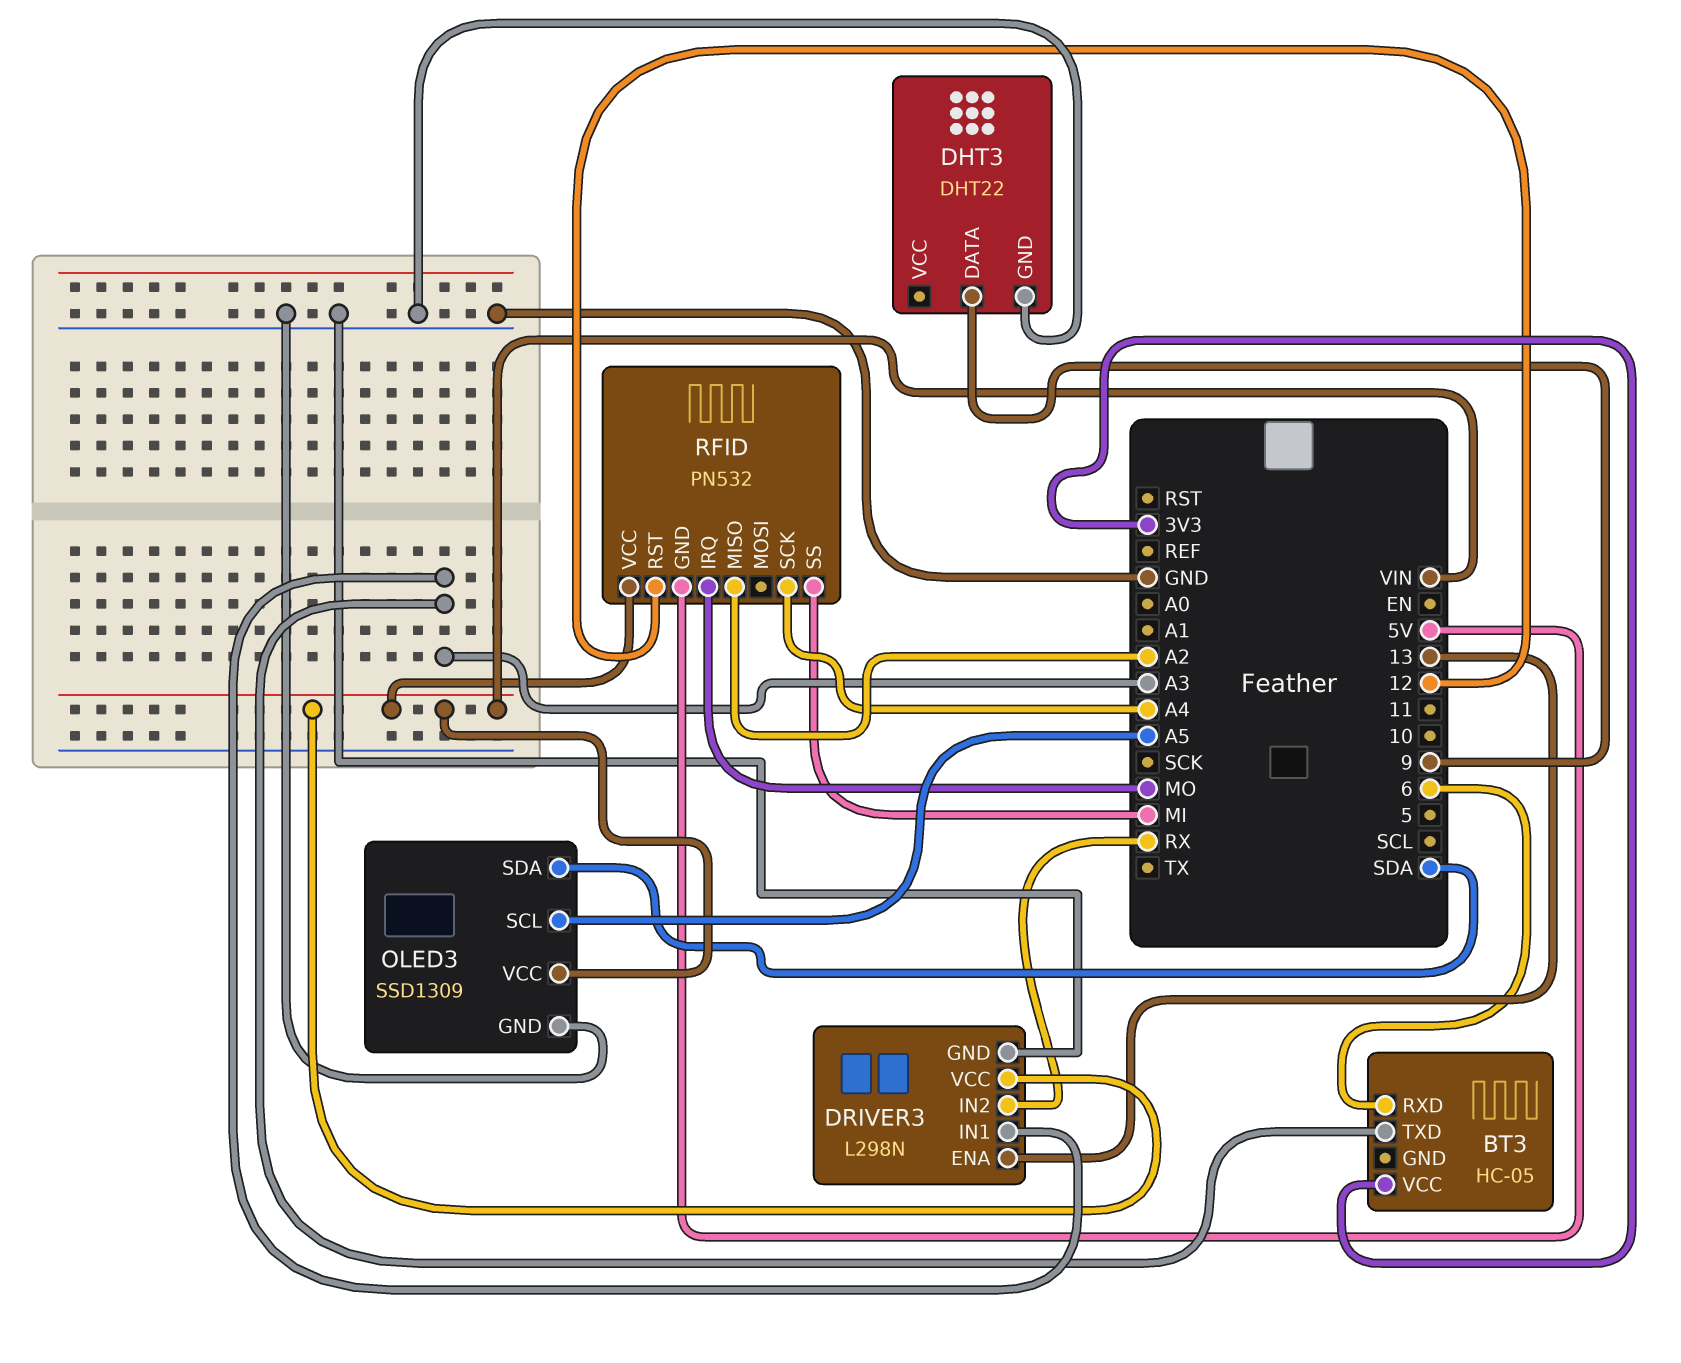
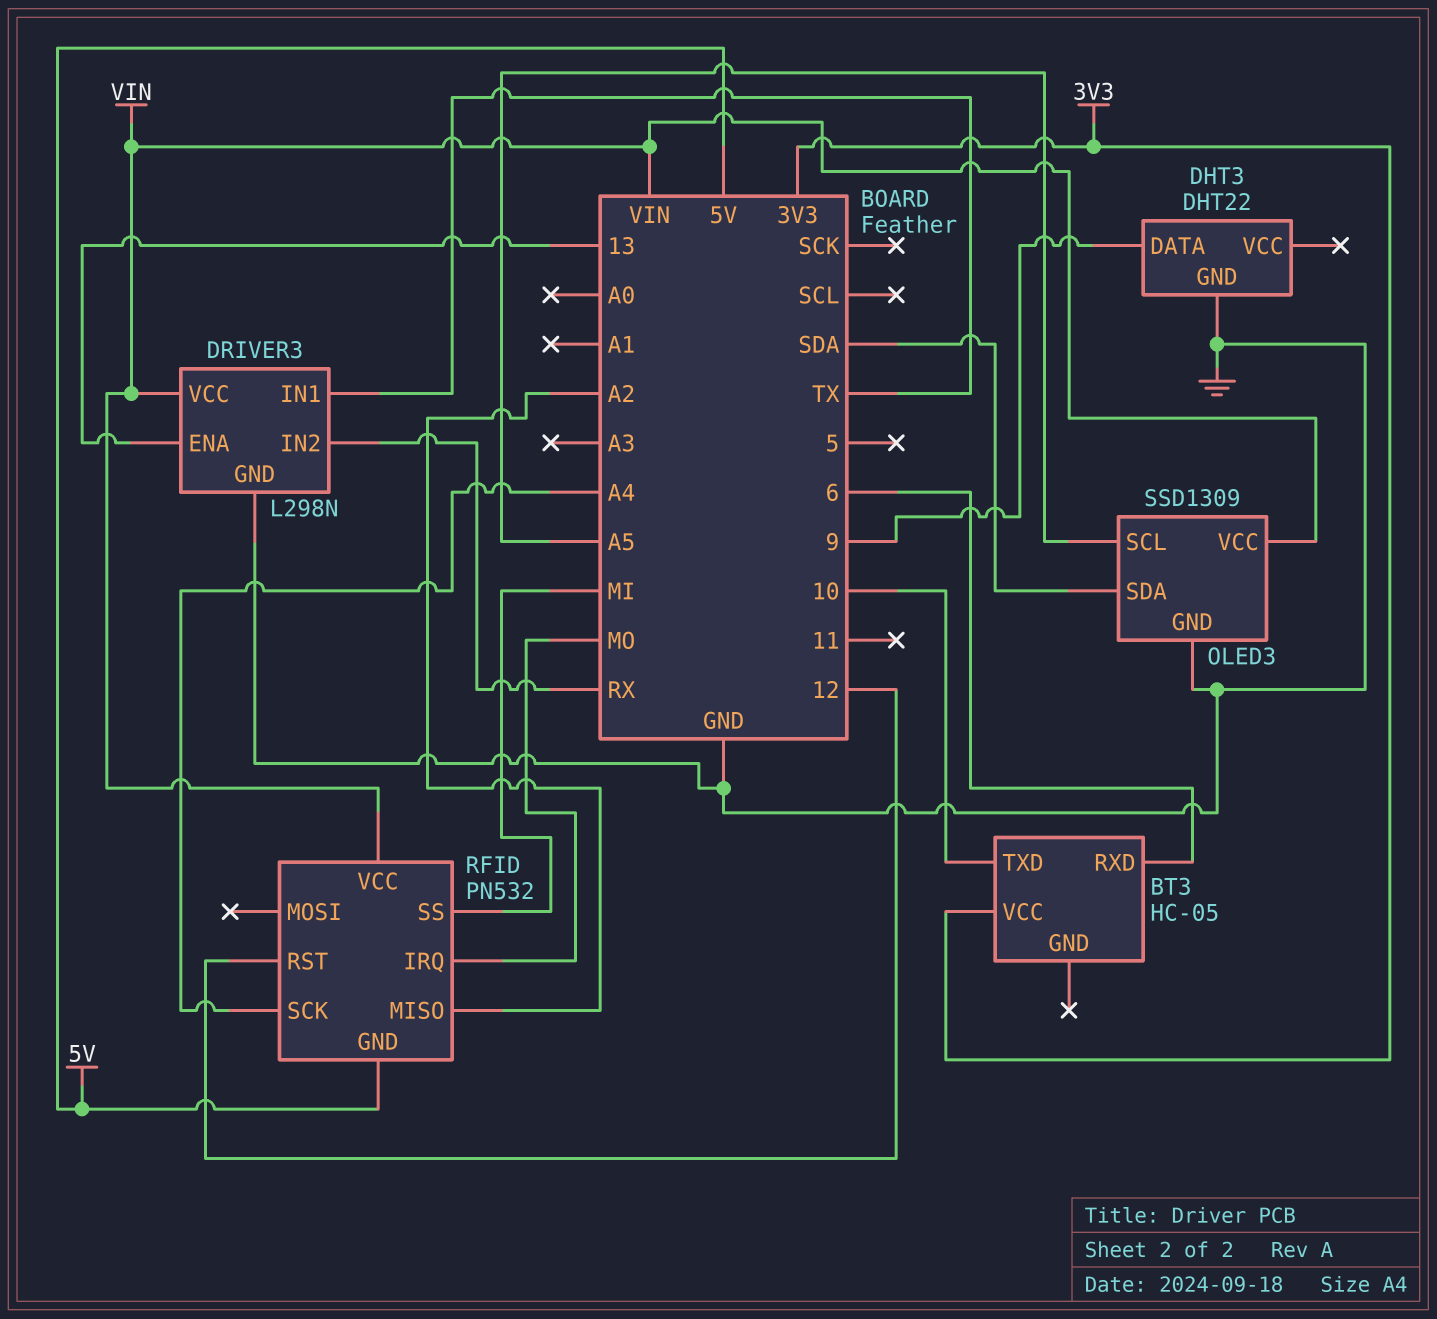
BT3 pin TXD: A3 -> 10
DRIVER3 pin IN1: A3 -> TX

